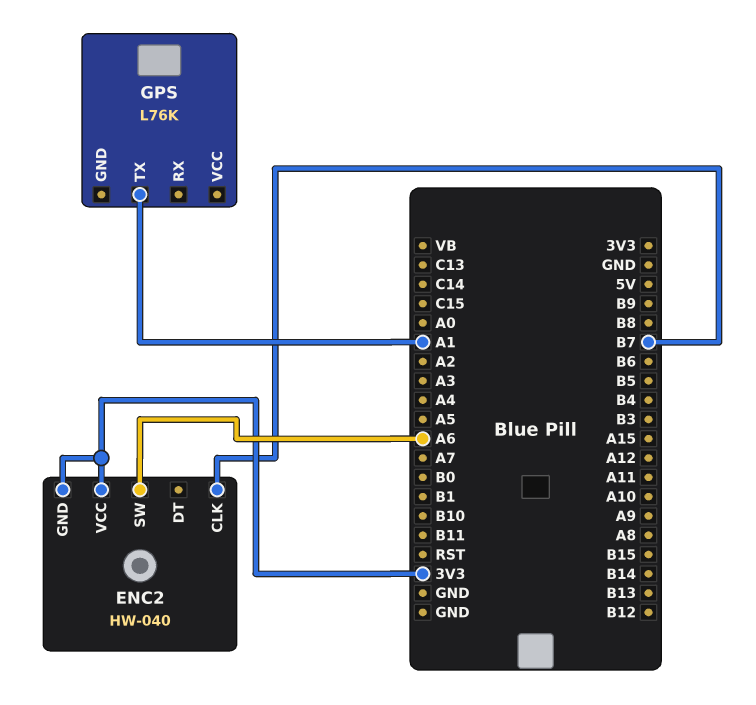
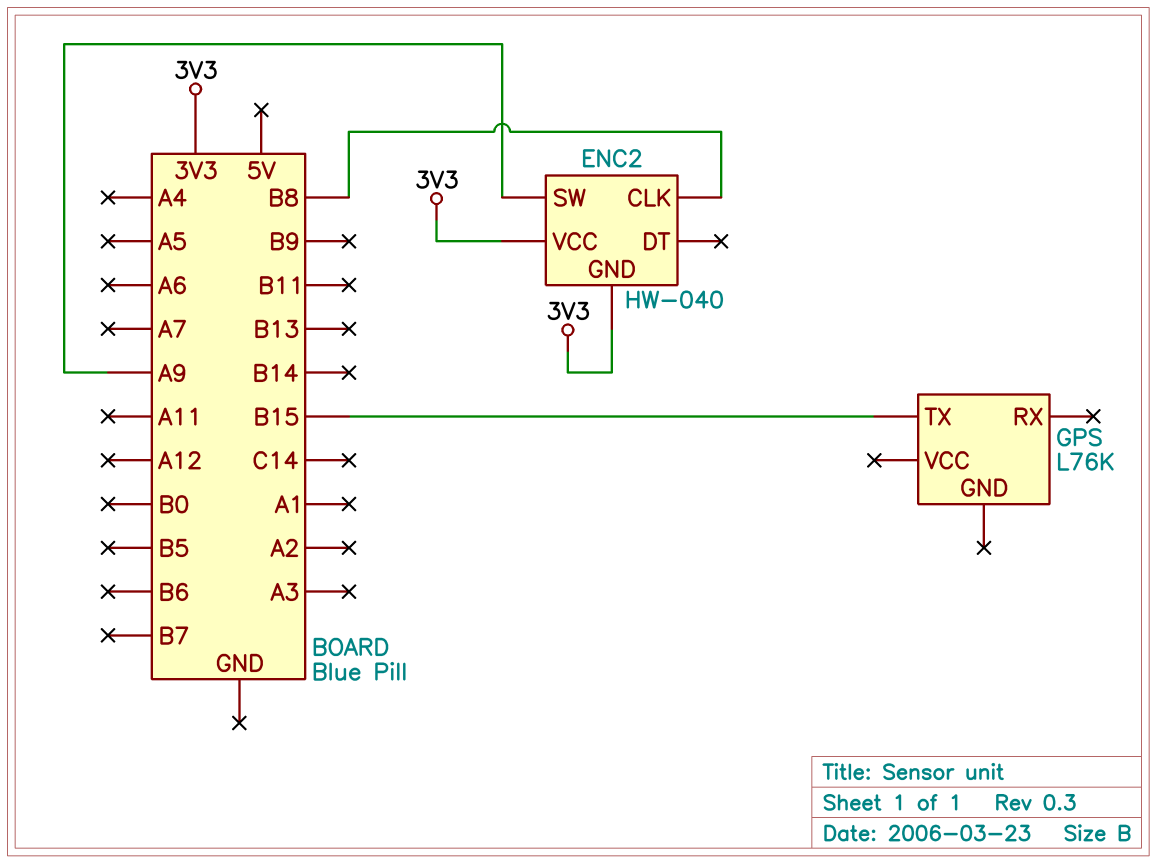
ENC2 pin CLK: B7 -> B8
ENC2 pin SW: A6 -> A9
GPS pin TX: A1 -> B15

